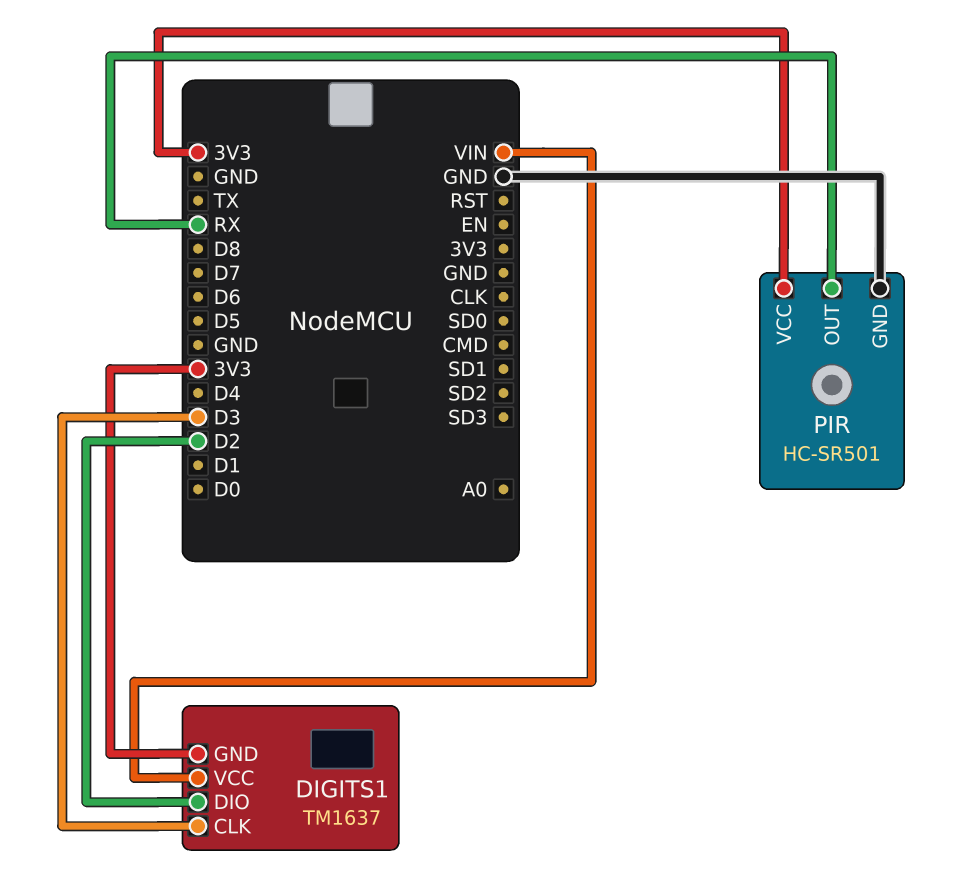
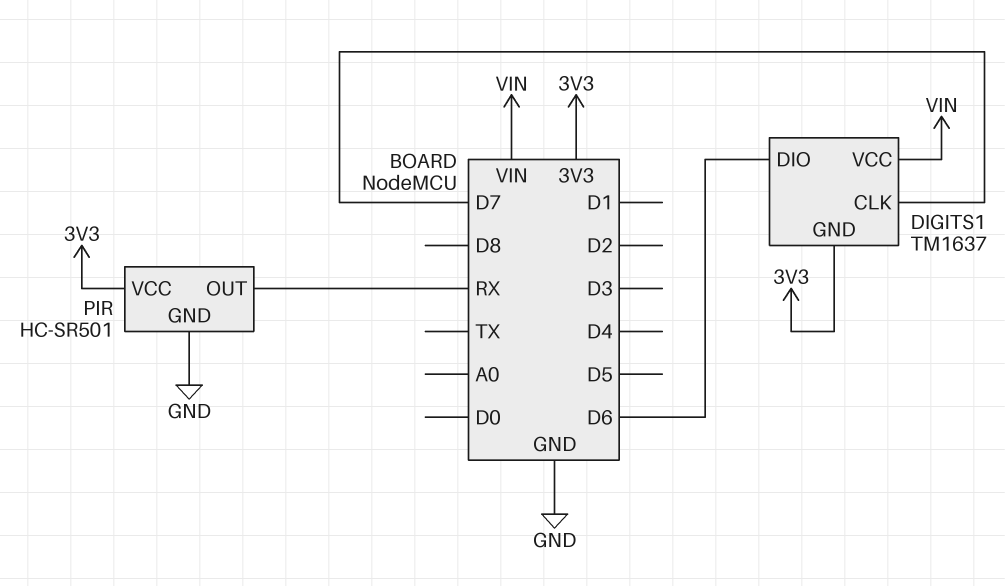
DIGITS1 pin CLK: D3 -> D7
DIGITS1 pin DIO: D2 -> D6

